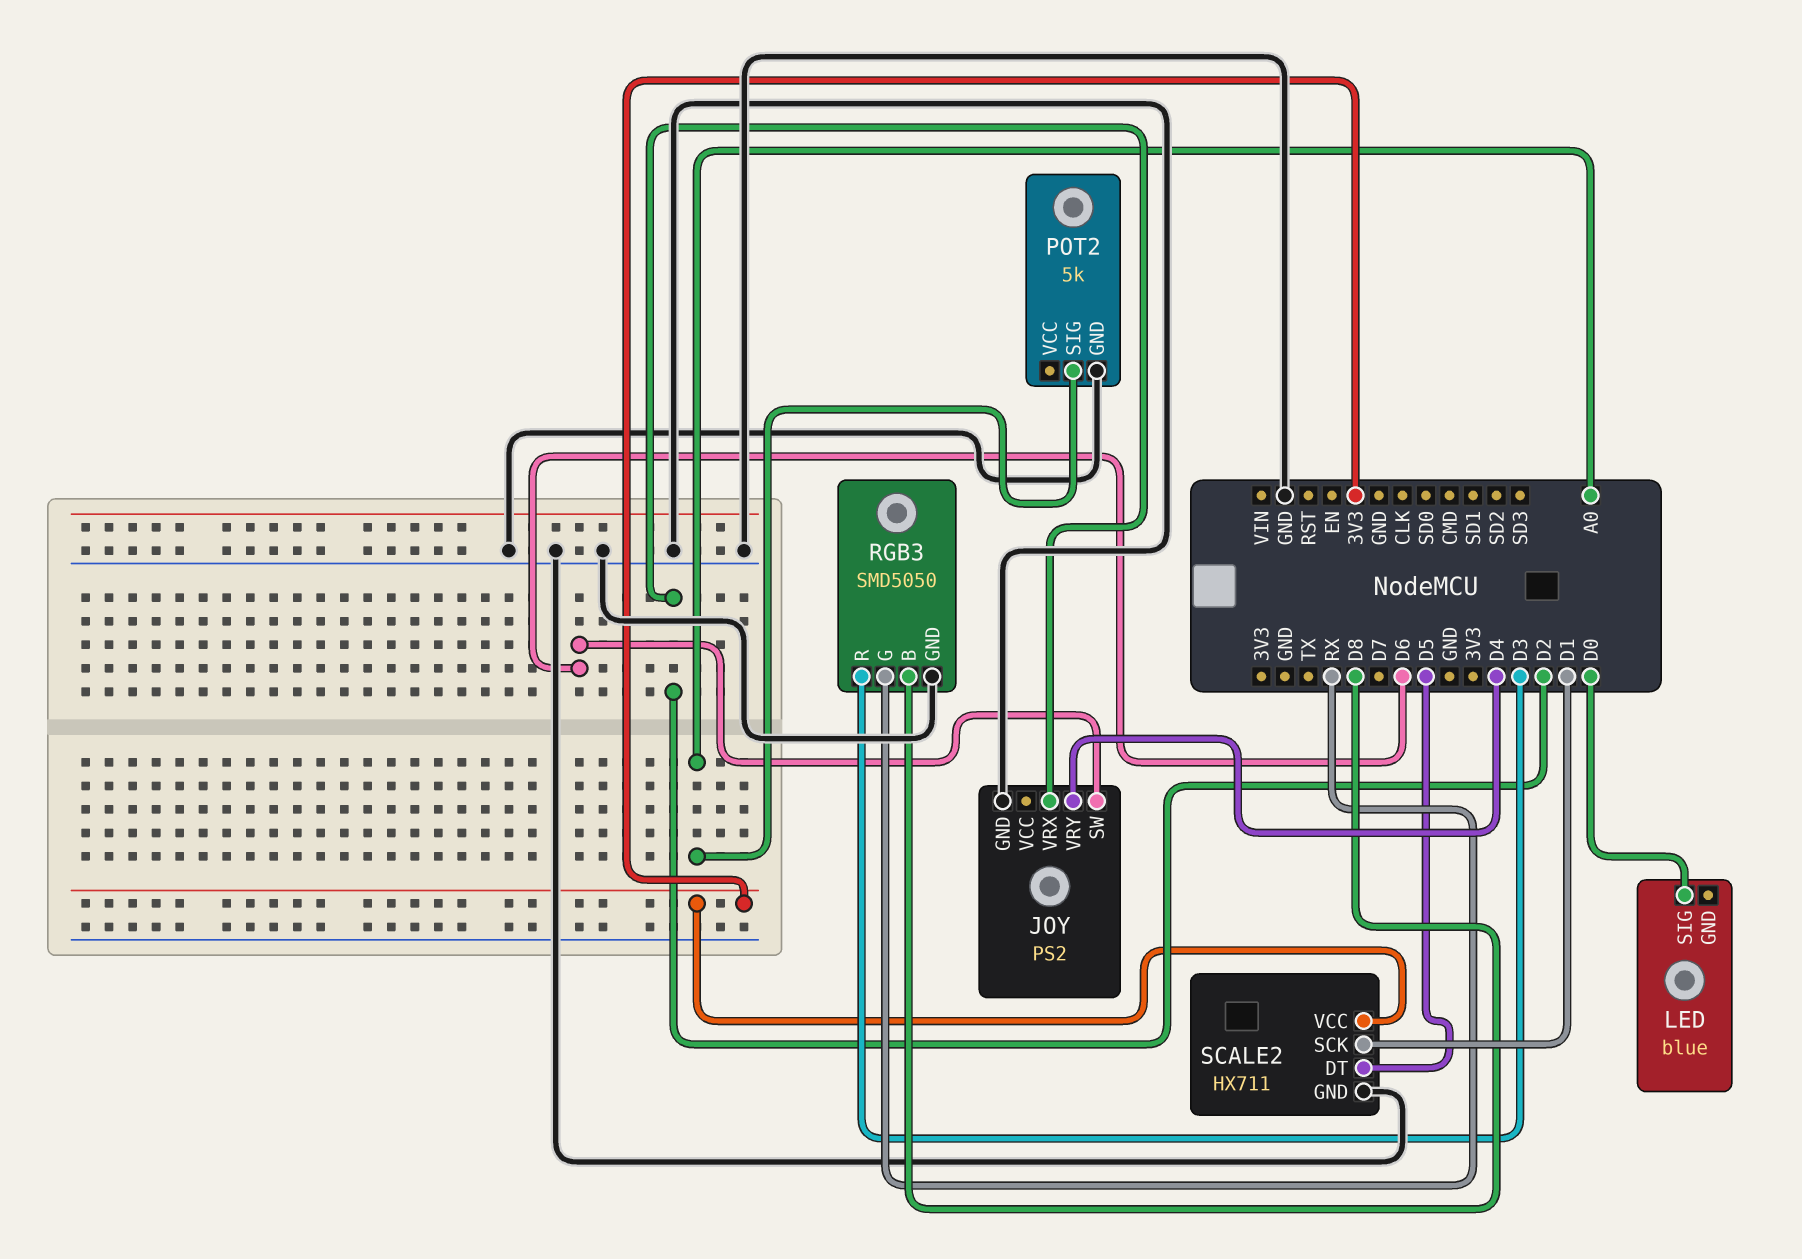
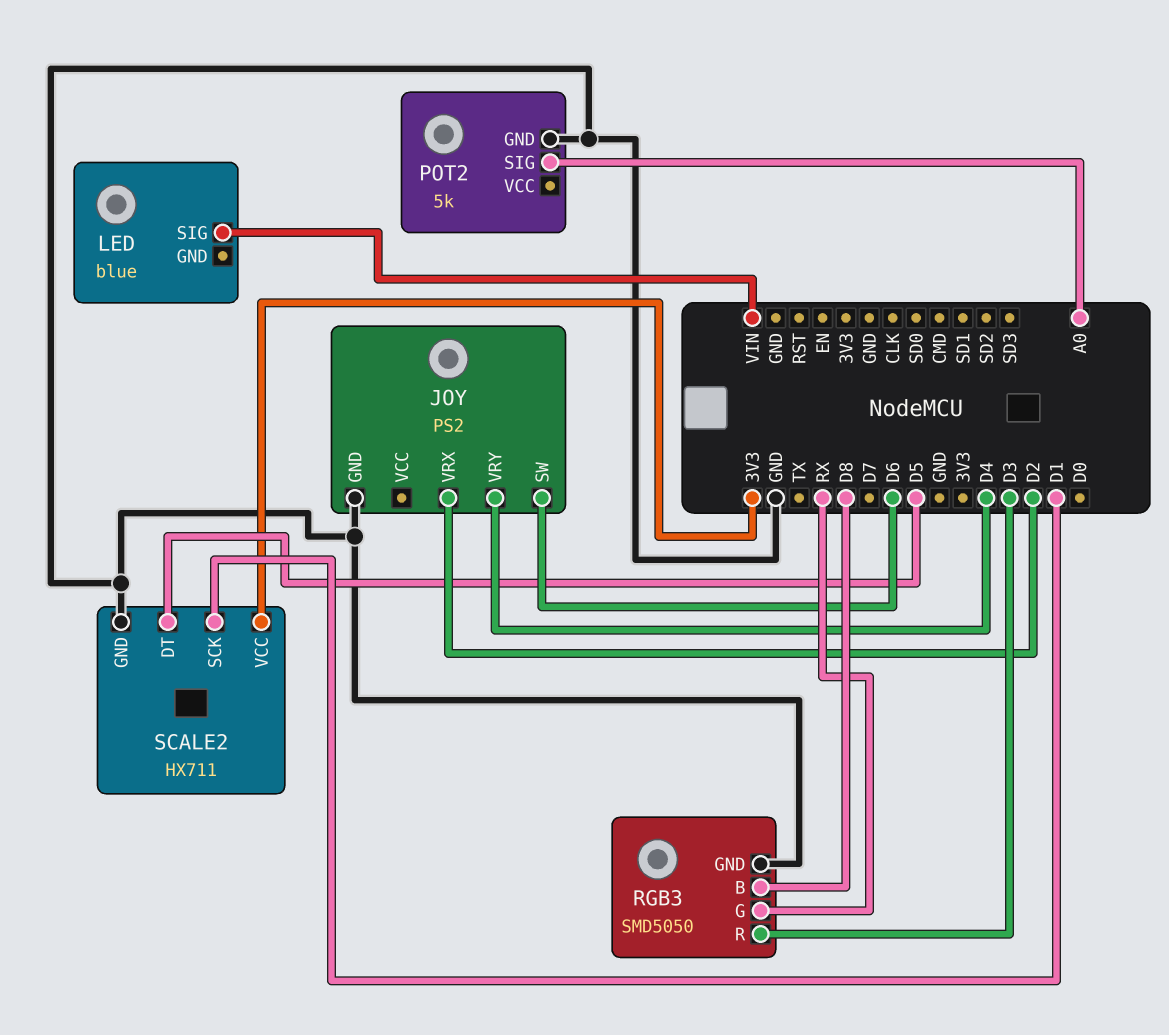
LED pin SIG: D0 -> VIN

